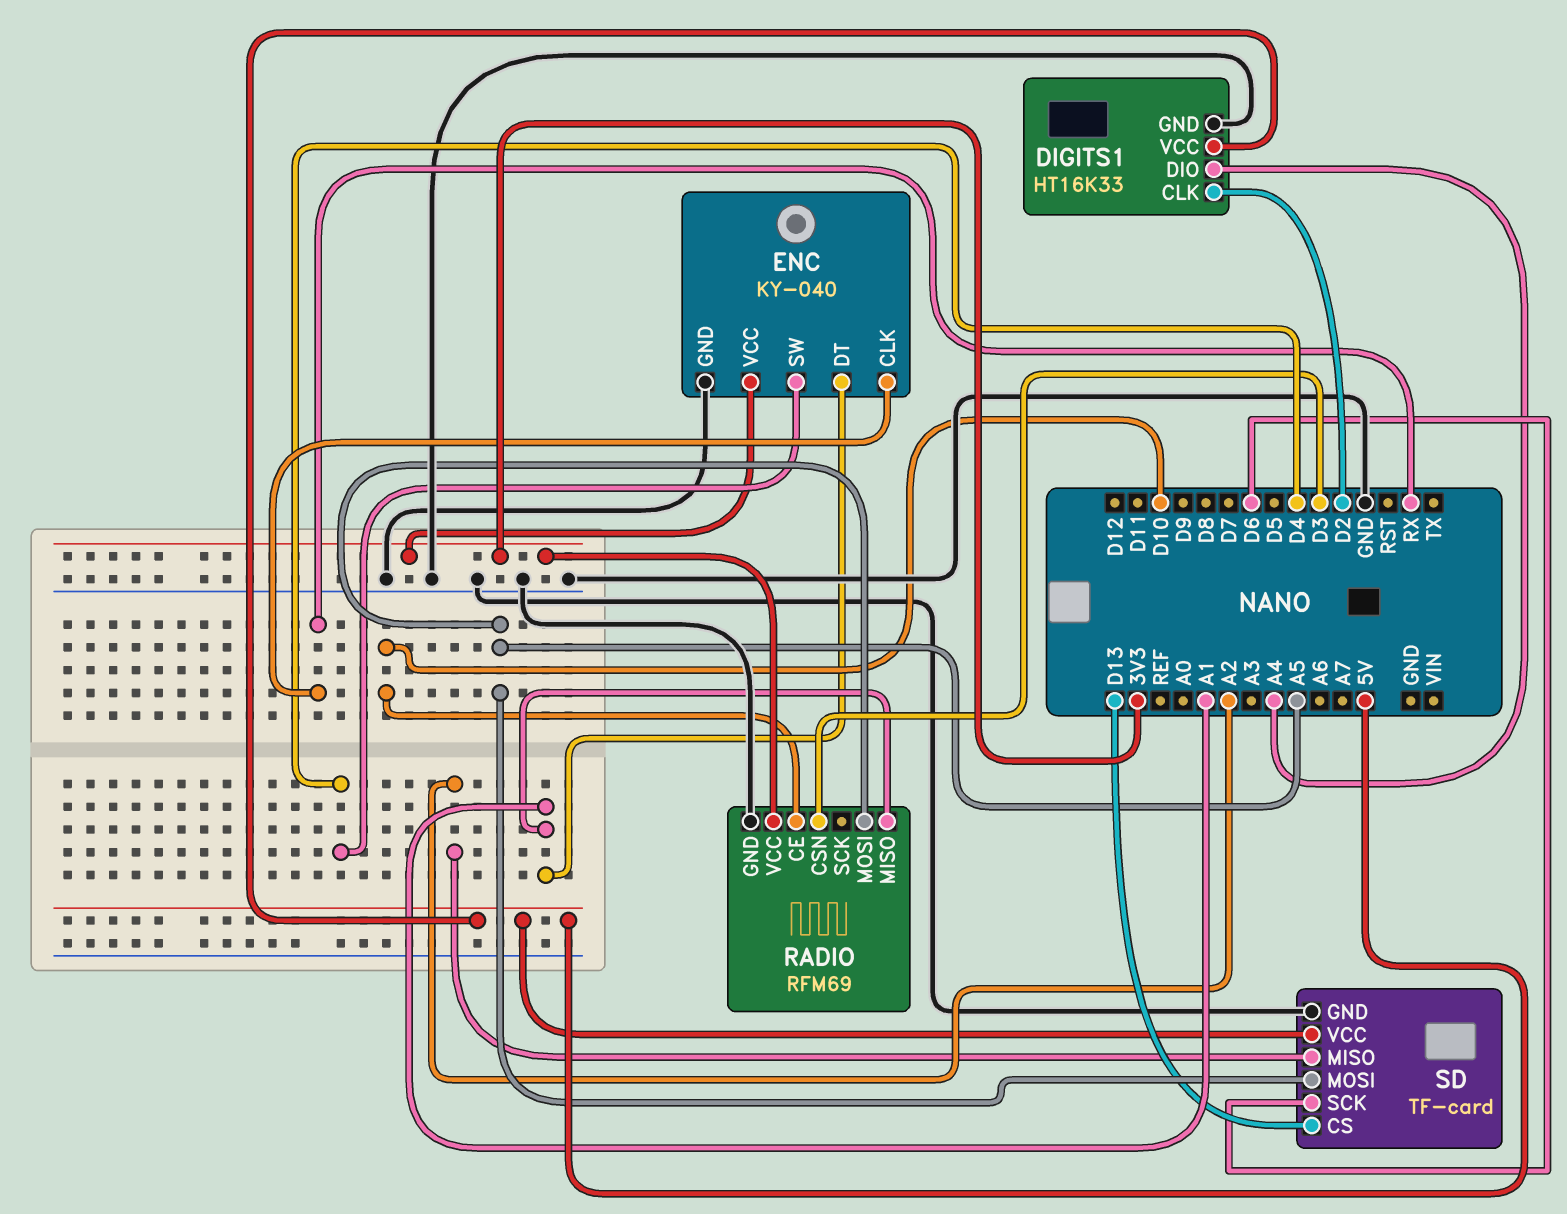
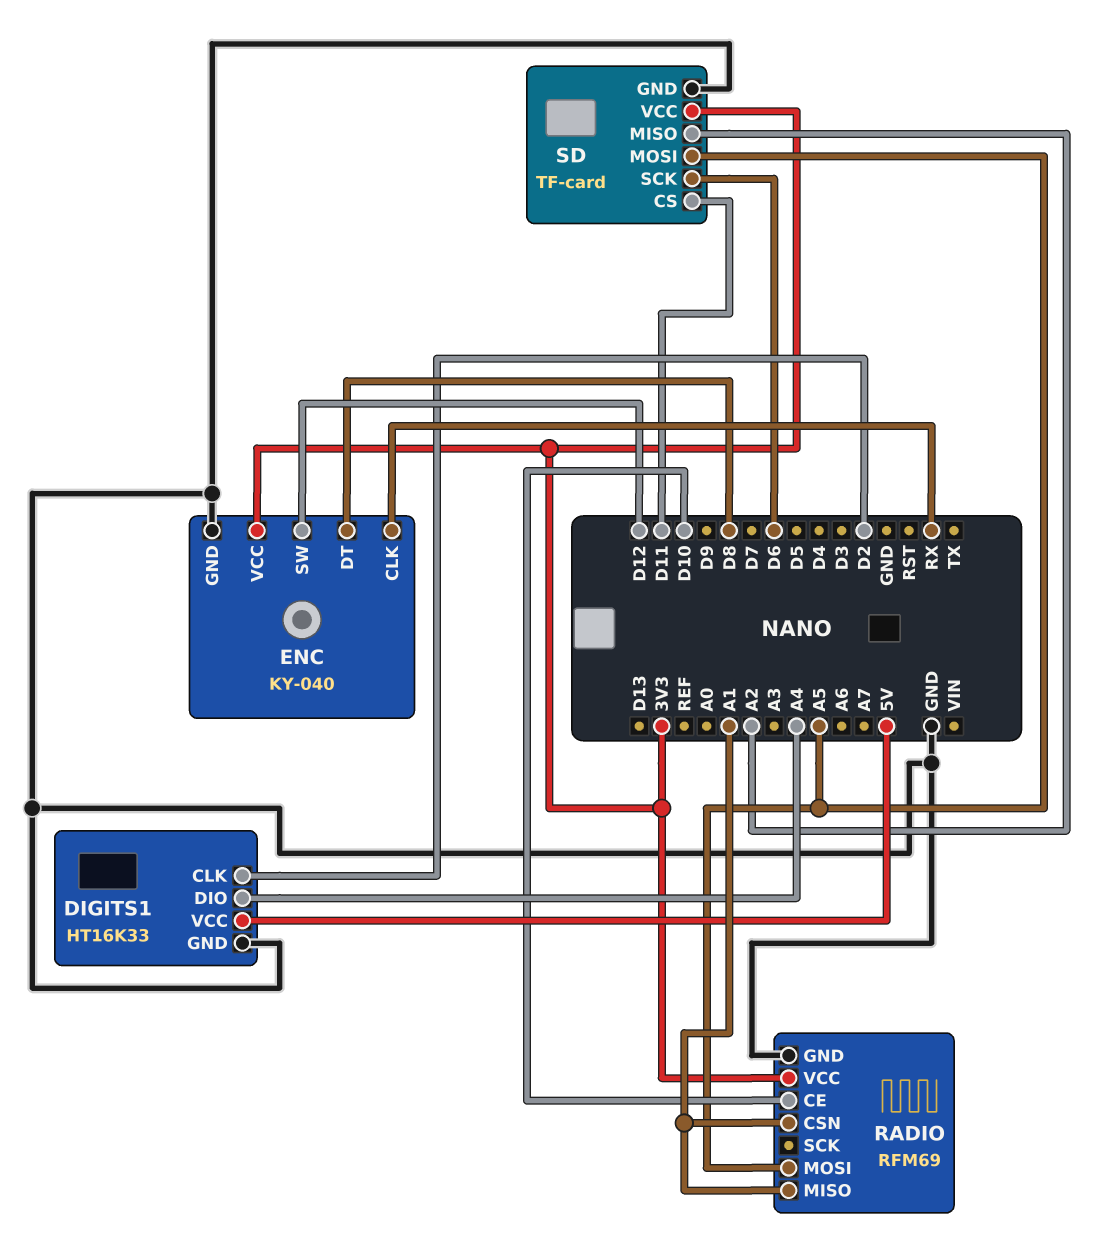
ENC pin DT: A1 -> D8
ENC pin SW: D4 -> D12
RADIO pin CSN: D3 -> A1
SD pin CS: D13 -> D11
SD pin VCC: 5V -> 3V3

